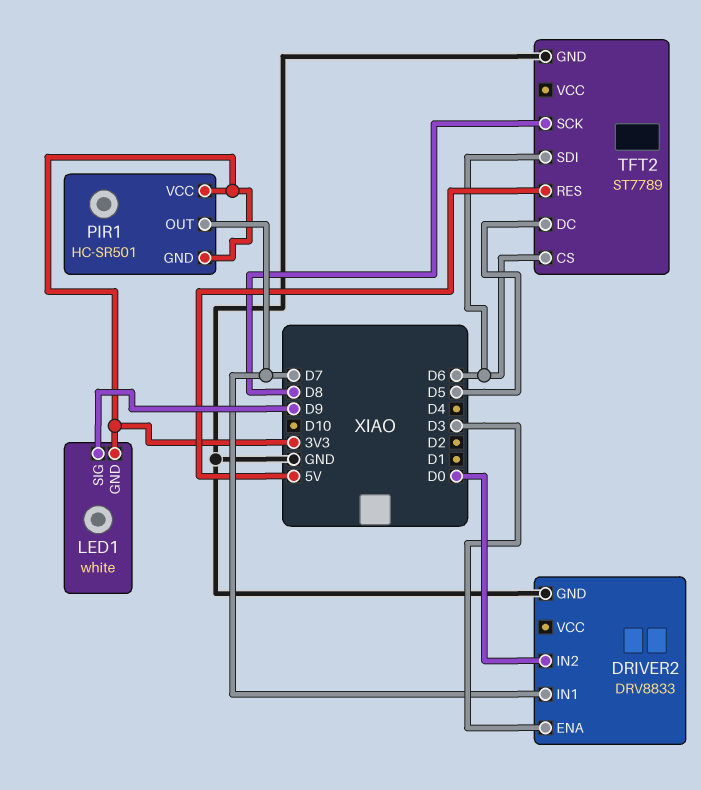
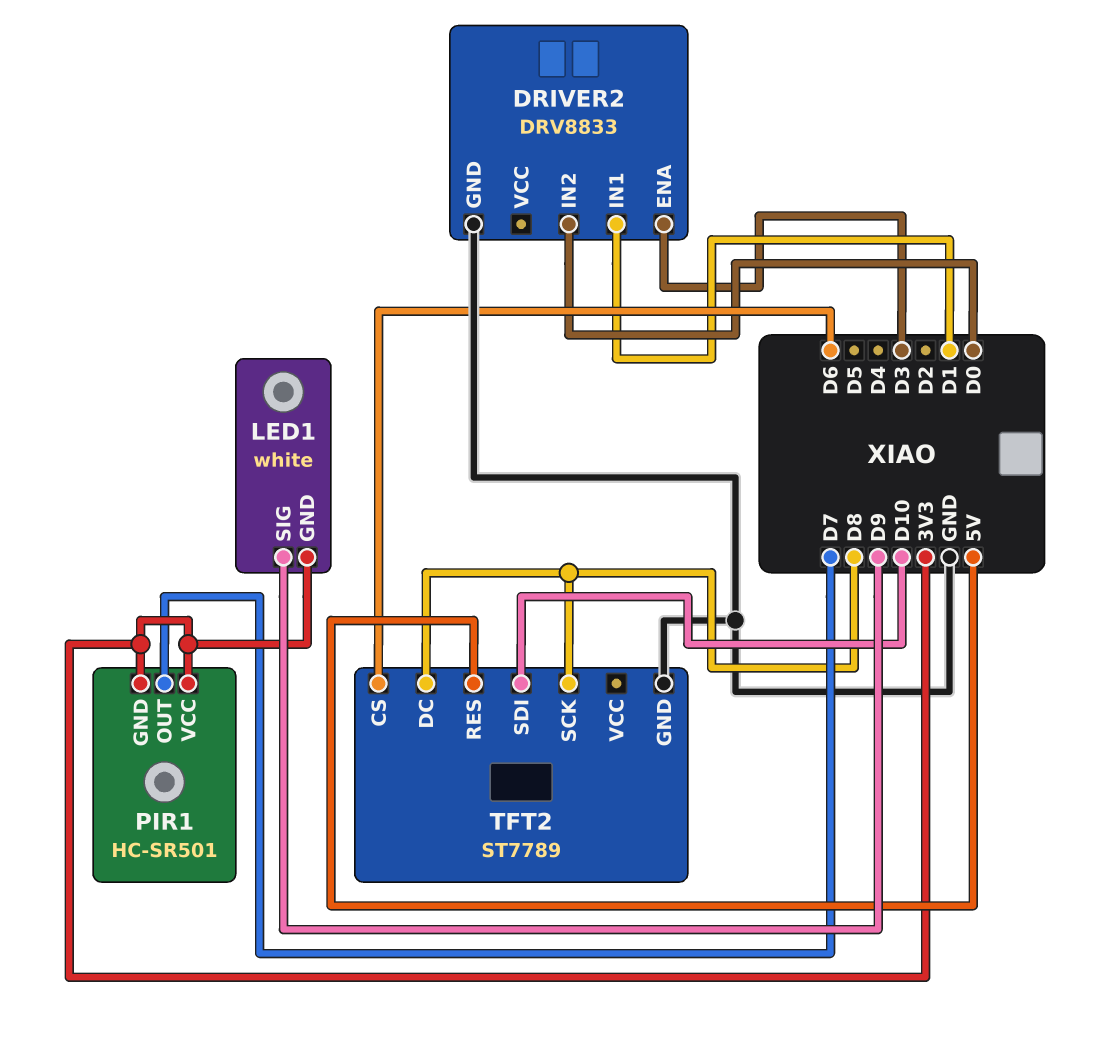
DRIVER2 pin IN1: D7 -> D1
TFT2 pin DC: D5 -> D8
TFT2 pin SDI: D6 -> D10

